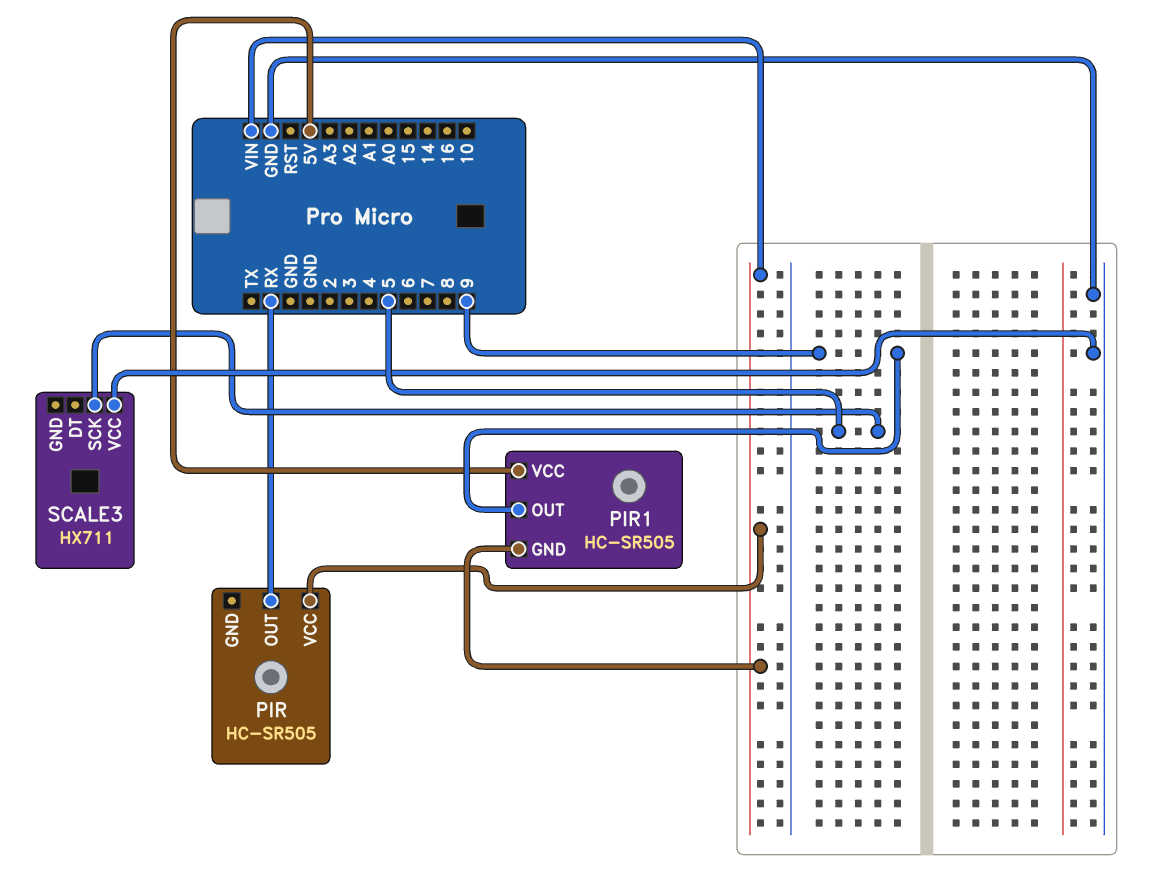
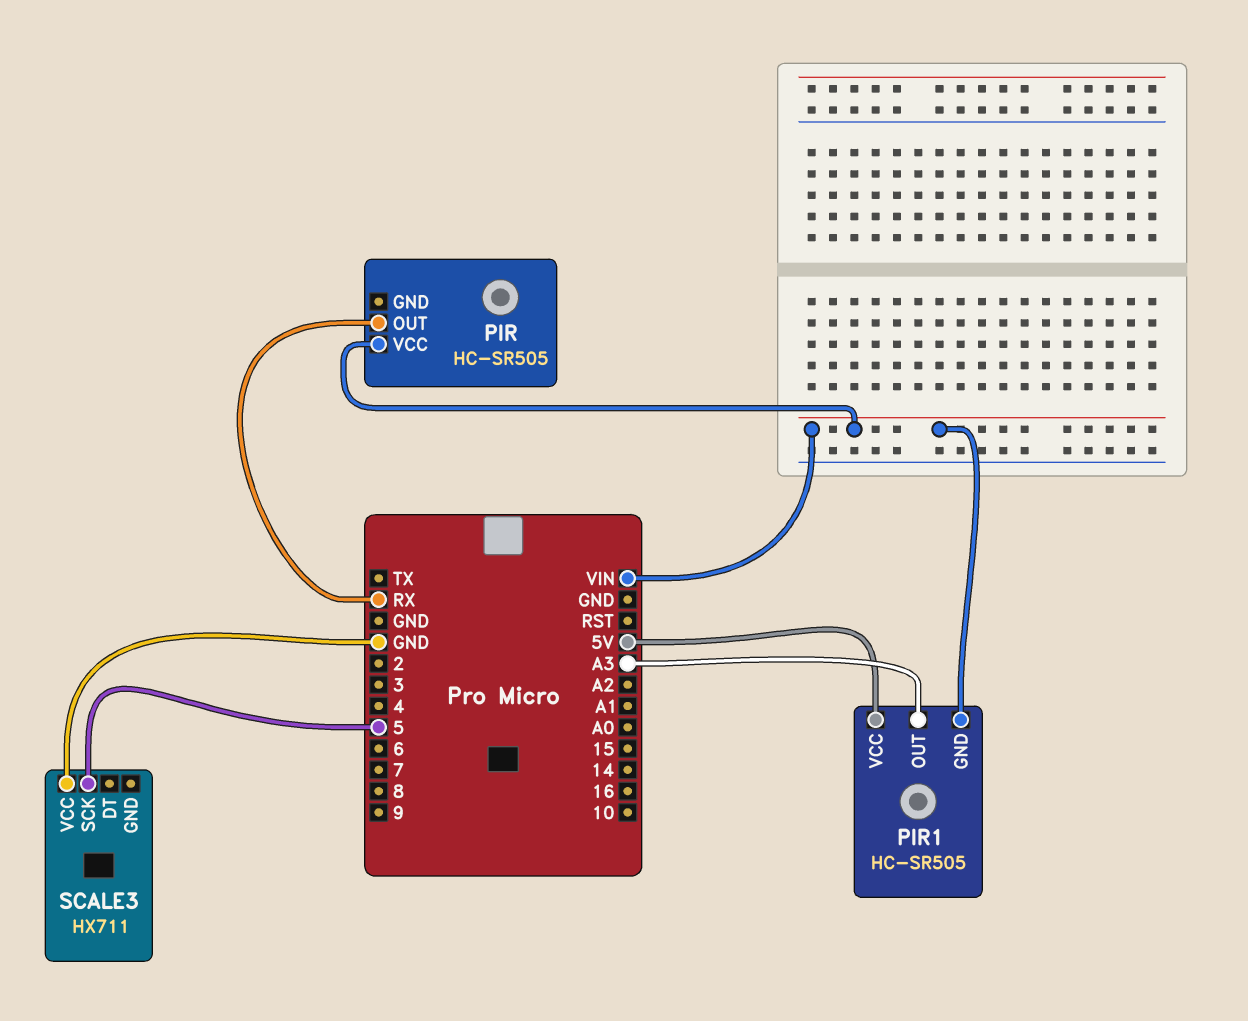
PIR1 pin OUT: 9 -> A3

